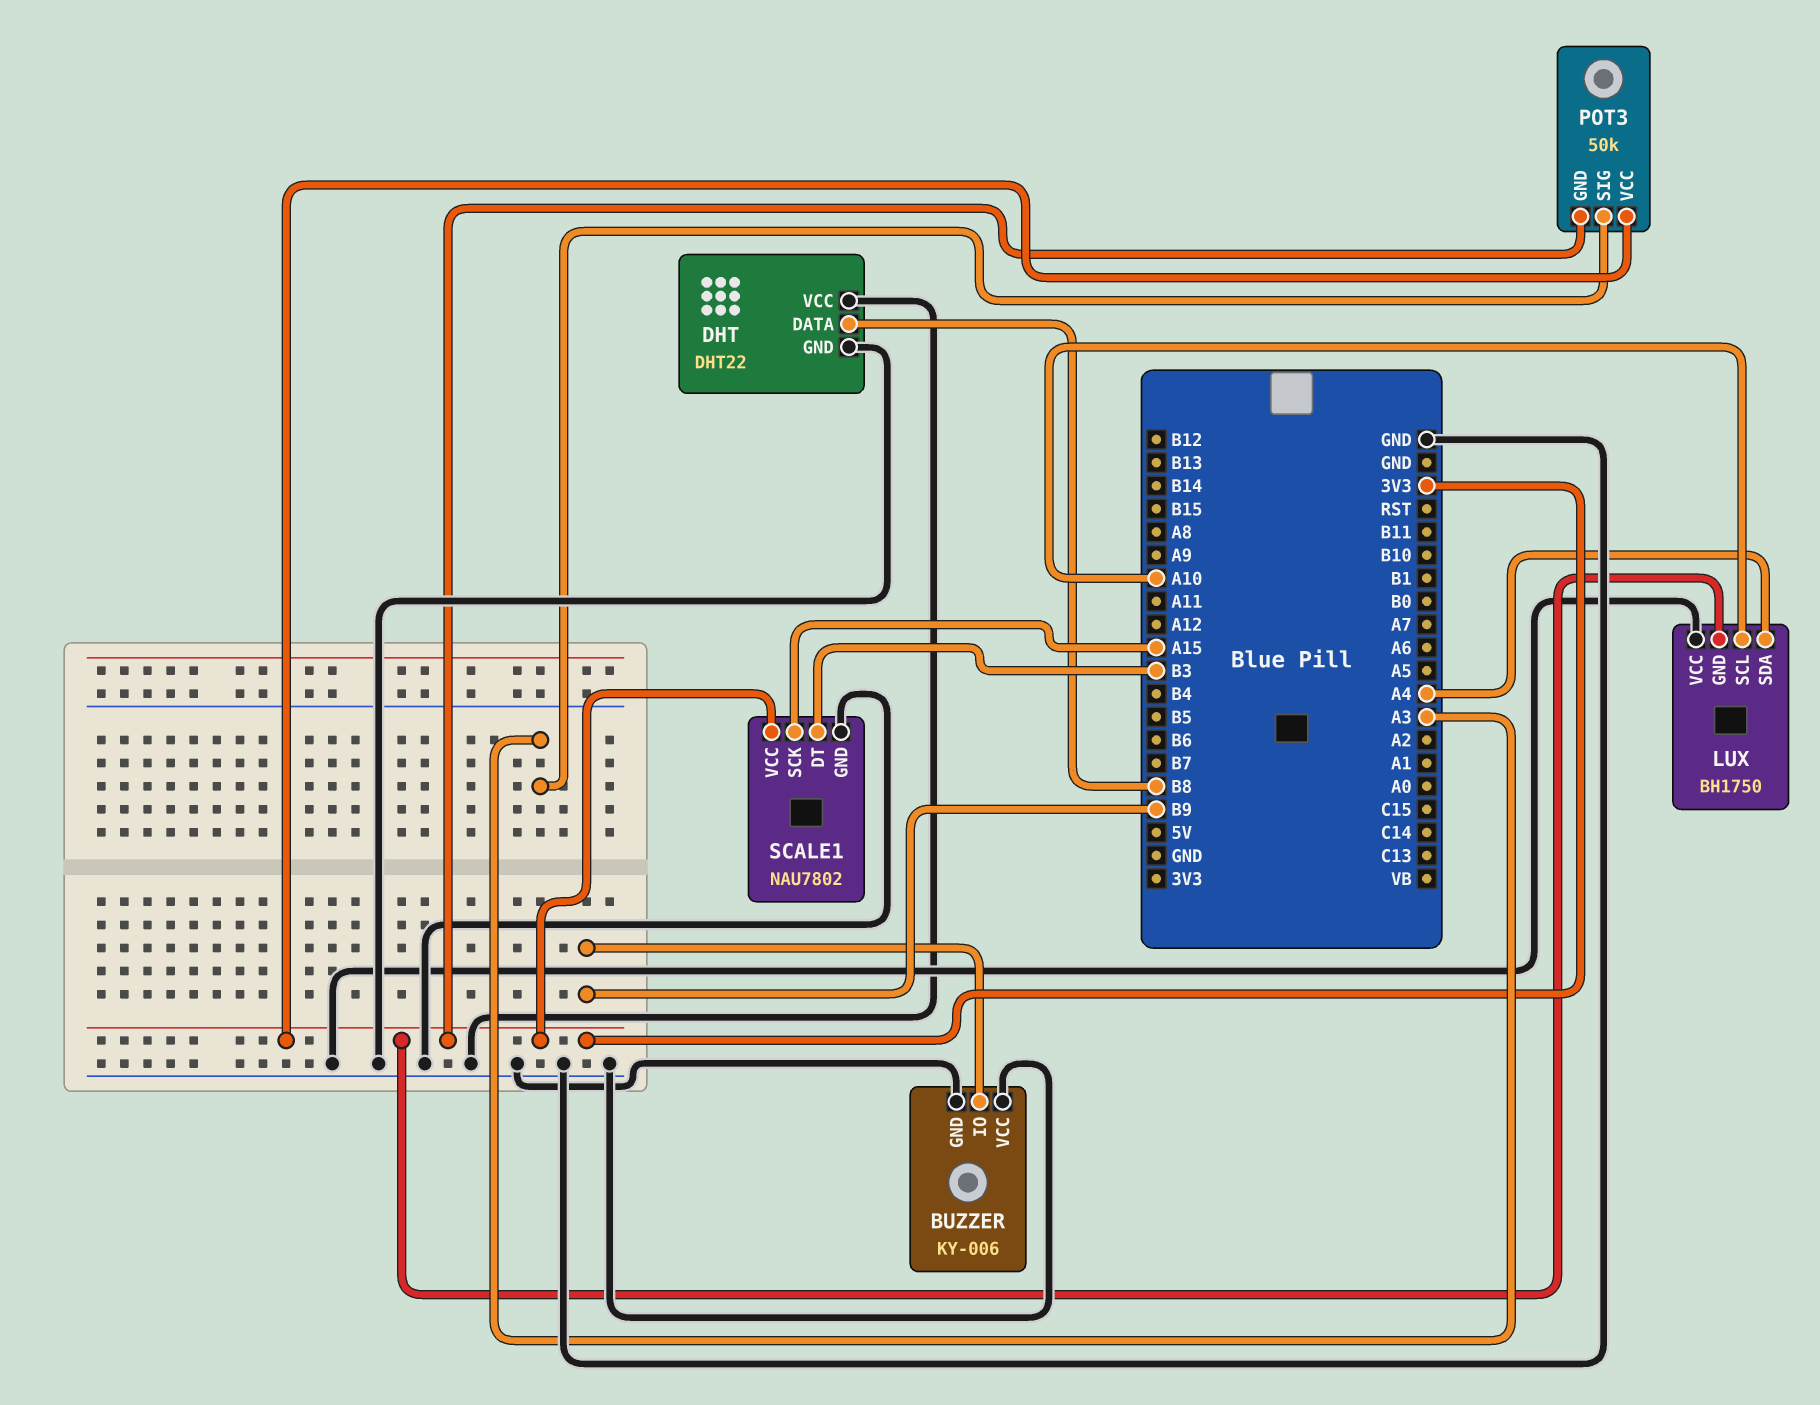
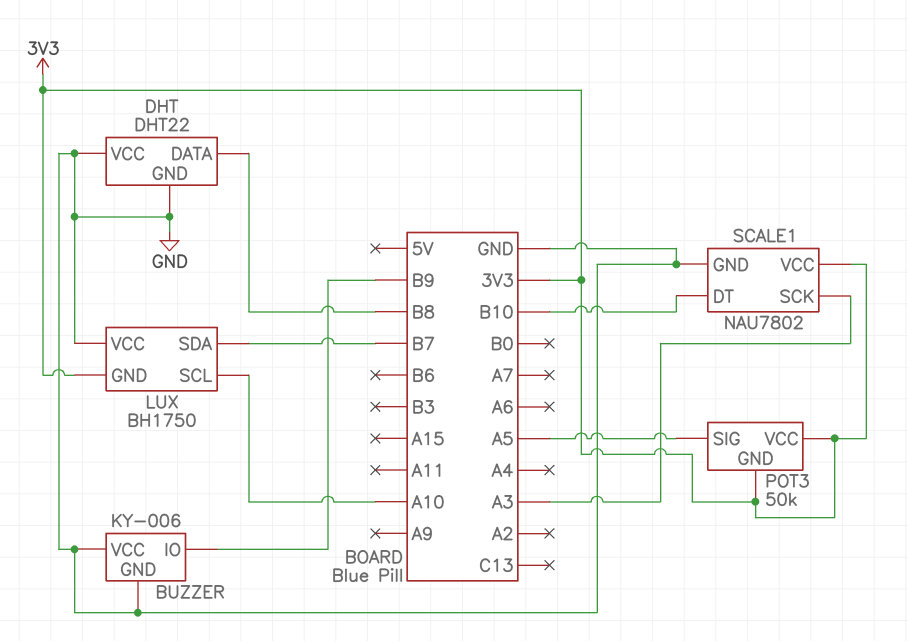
LUX pin SDA: A4 -> B7
POT3 pin SIG: A3 -> A5
SCALE1 pin DT: B3 -> B10
SCALE1 pin SCK: A15 -> A3

